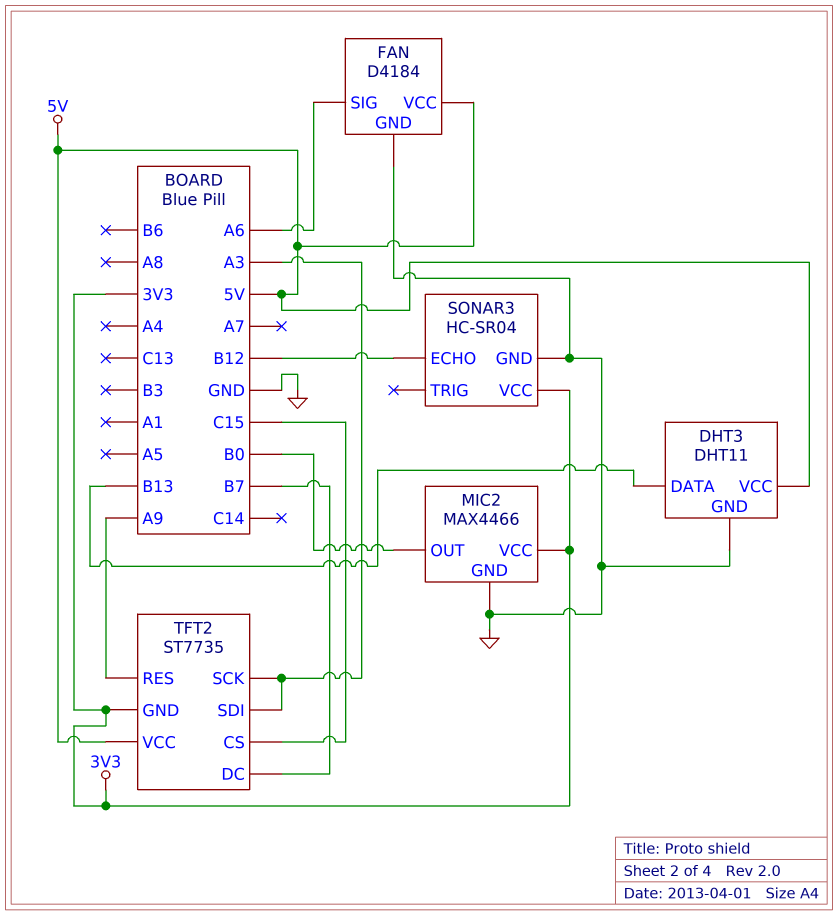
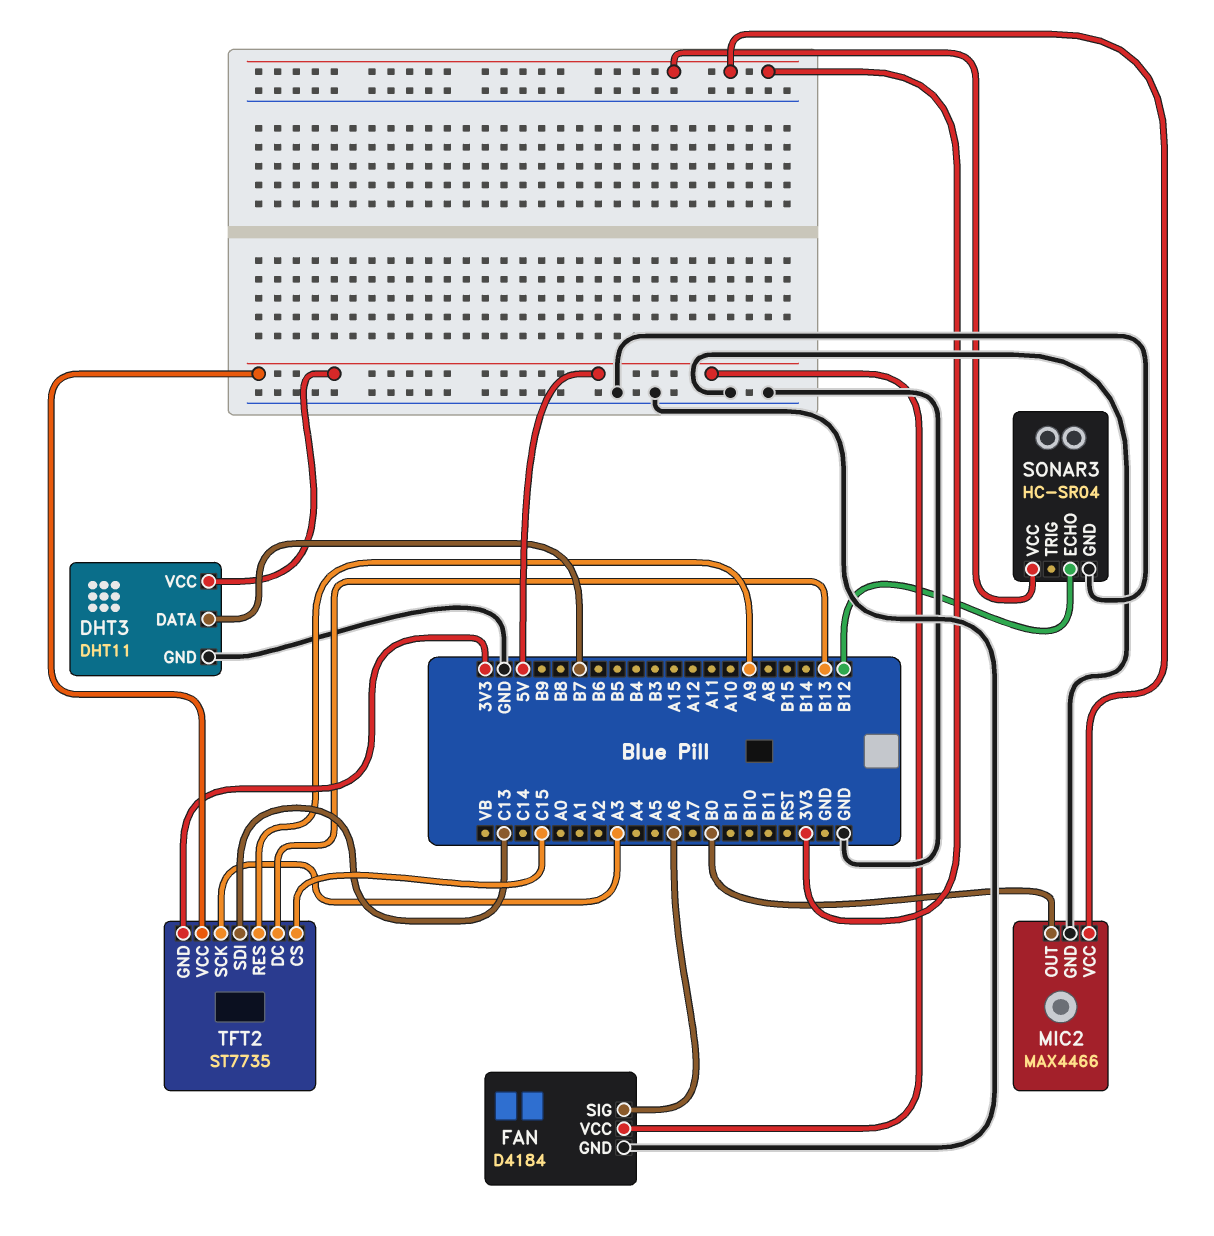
DHT3 pin DATA: B13 -> B7
TFT2 pin DC: B7 -> B13
TFT2 pin SDI: A3 -> C13

